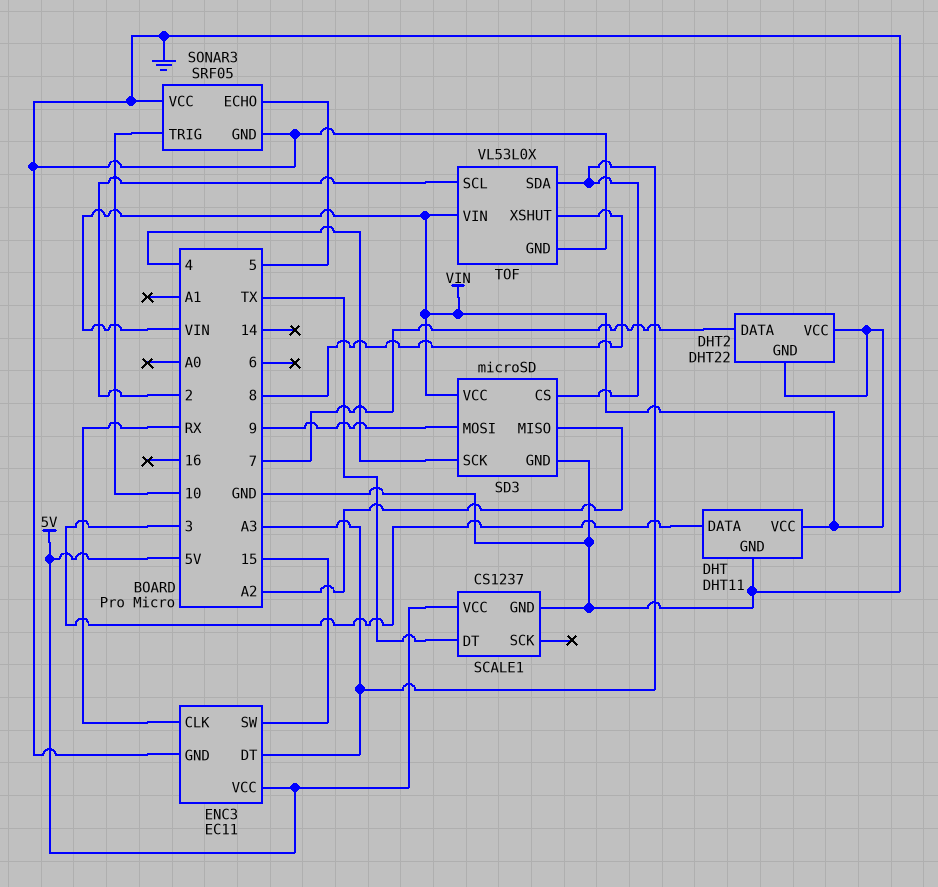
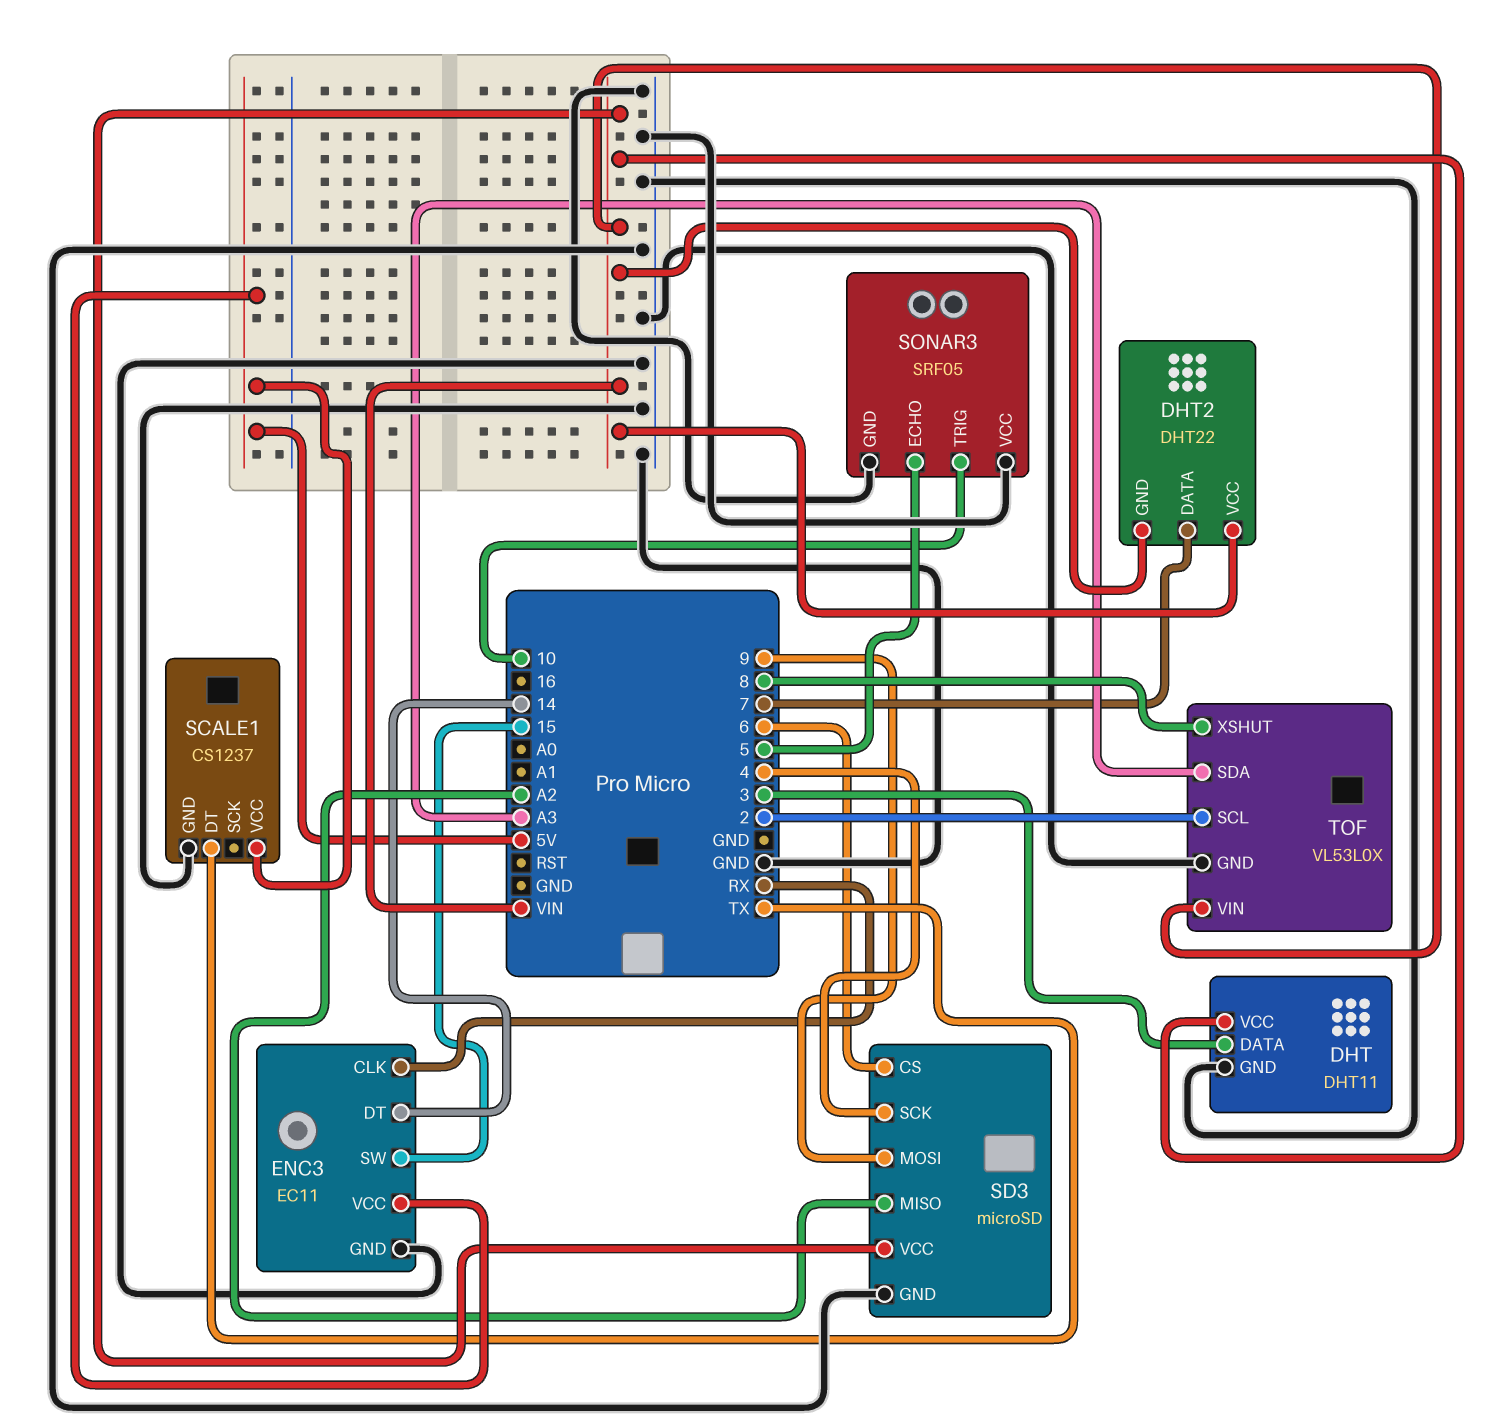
ENC3 pin DT: A3 -> 14
SD3 pin CS: A3 -> 6

